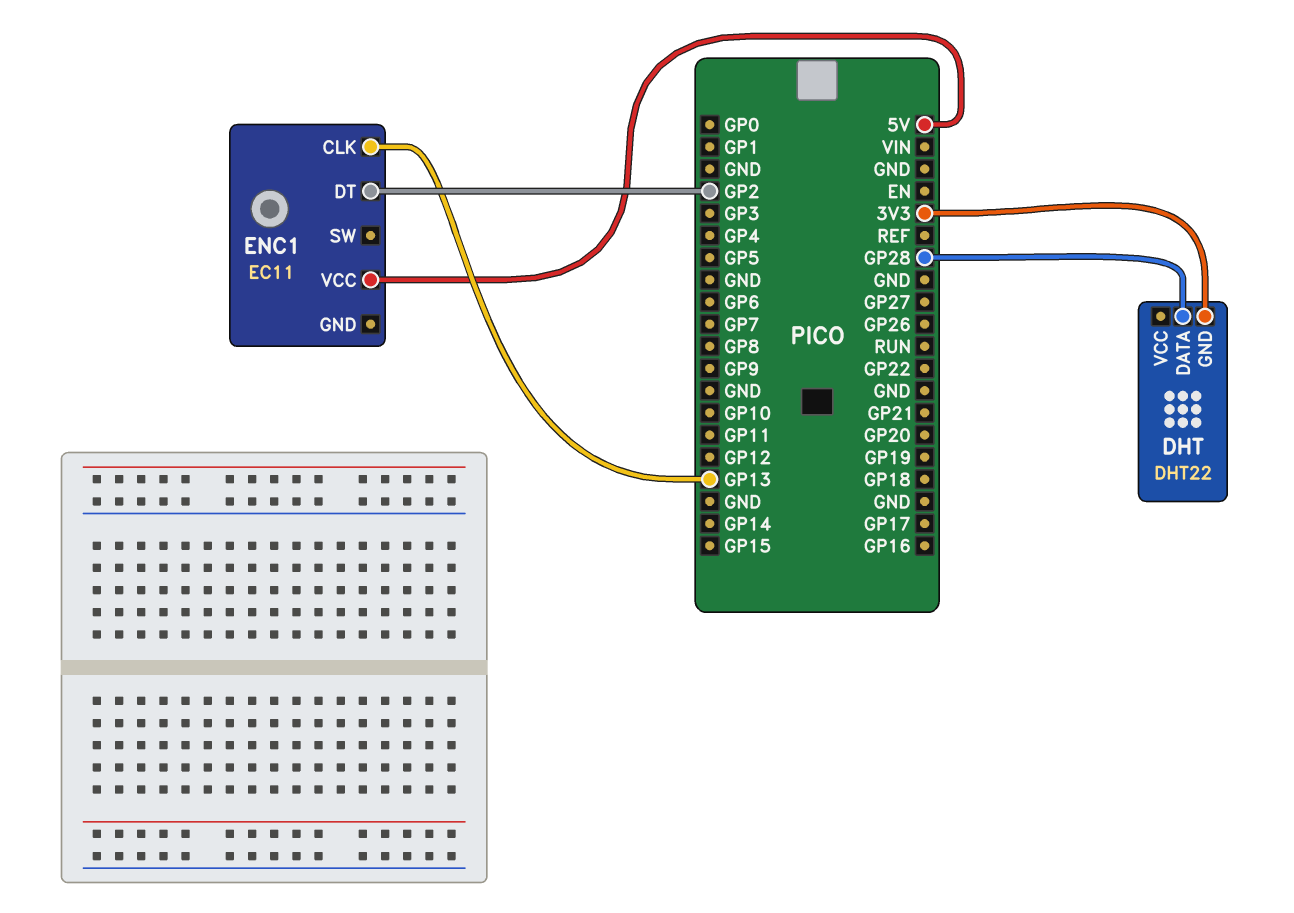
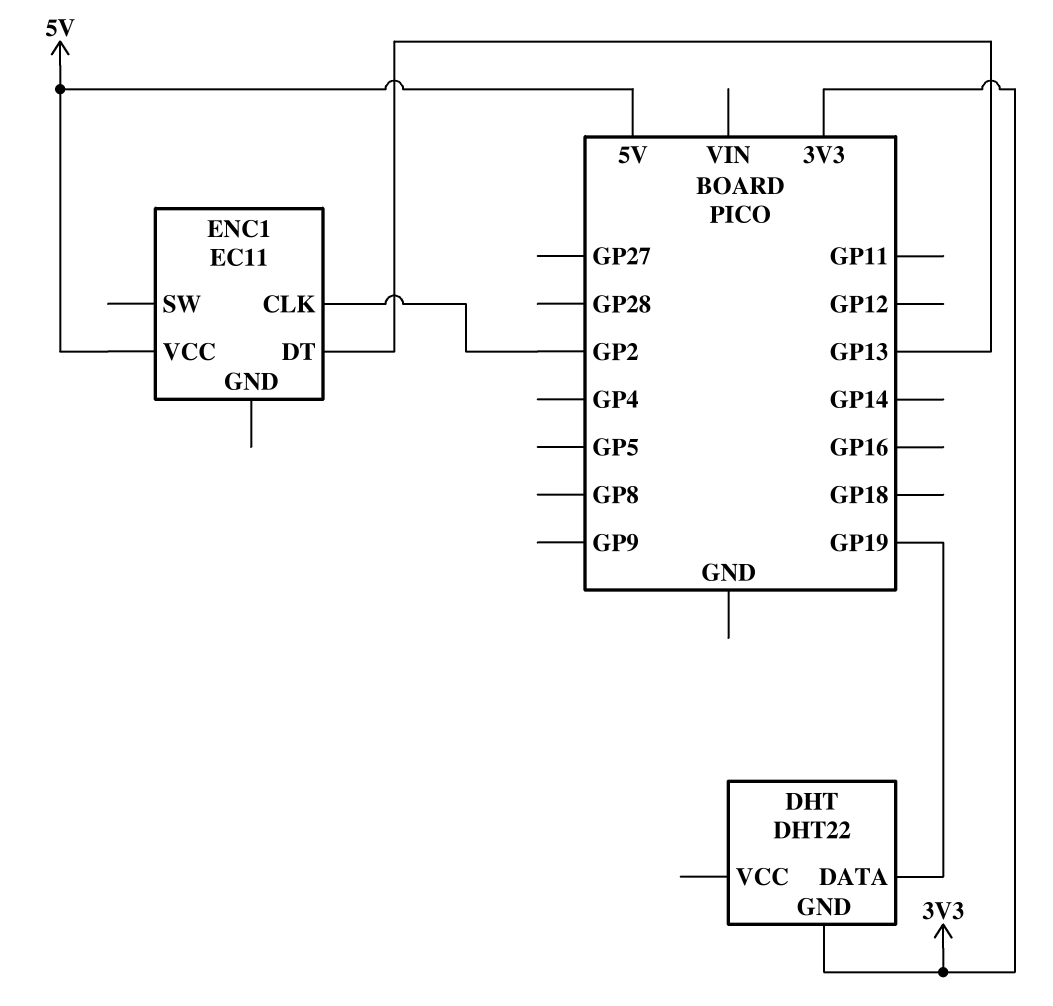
DHT pin DATA: GP28 -> GP19
ENC1 pin CLK: GP13 -> GP2
ENC1 pin DT: GP2 -> GP13

